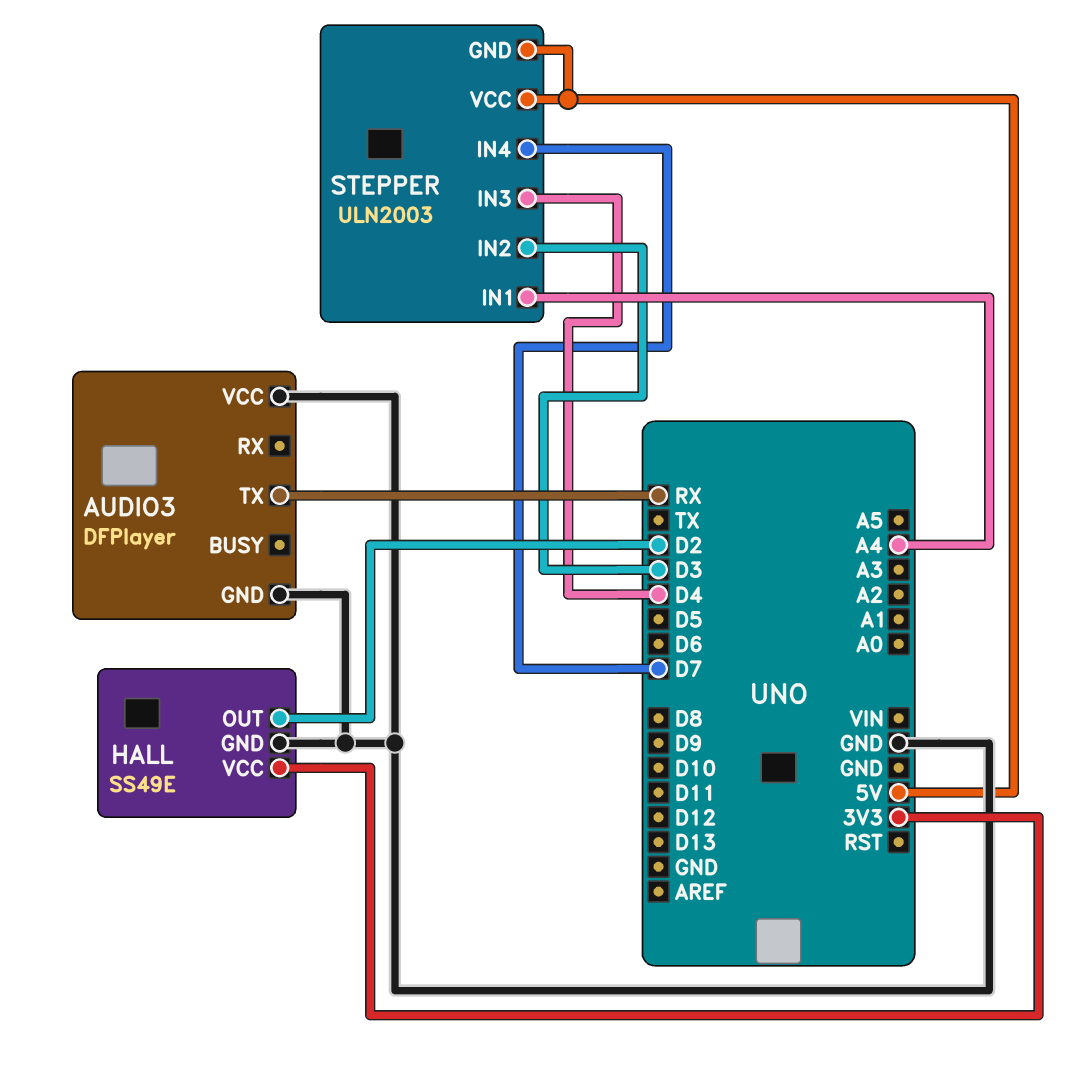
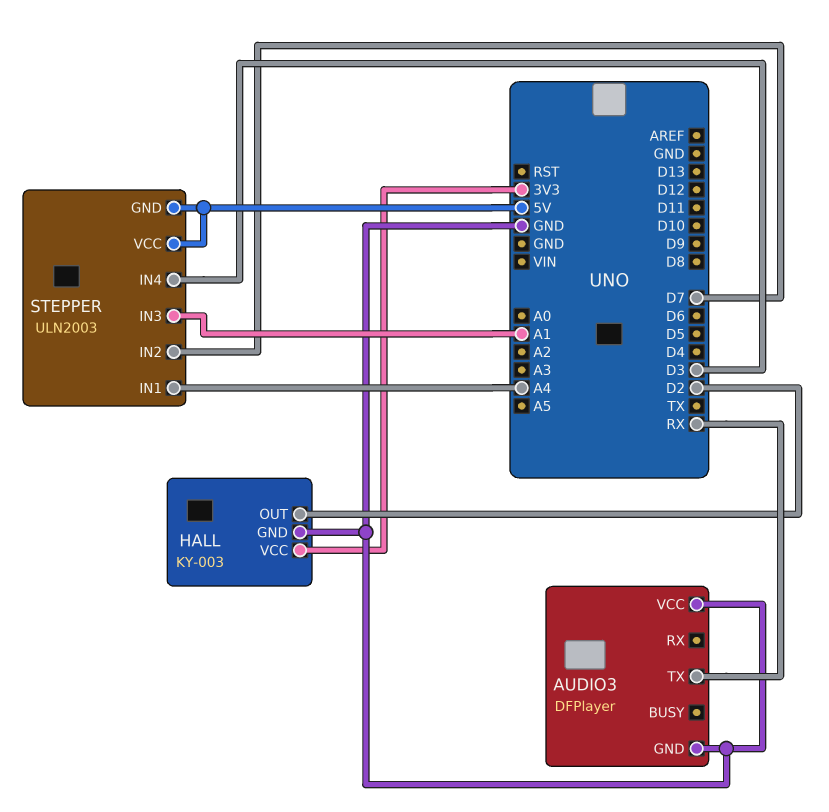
HALL: SS49E -> KY-003
STEPPER pin IN2: D3 -> D7
STEPPER pin IN3: D4 -> A1
STEPPER pin IN4: D7 -> D3

